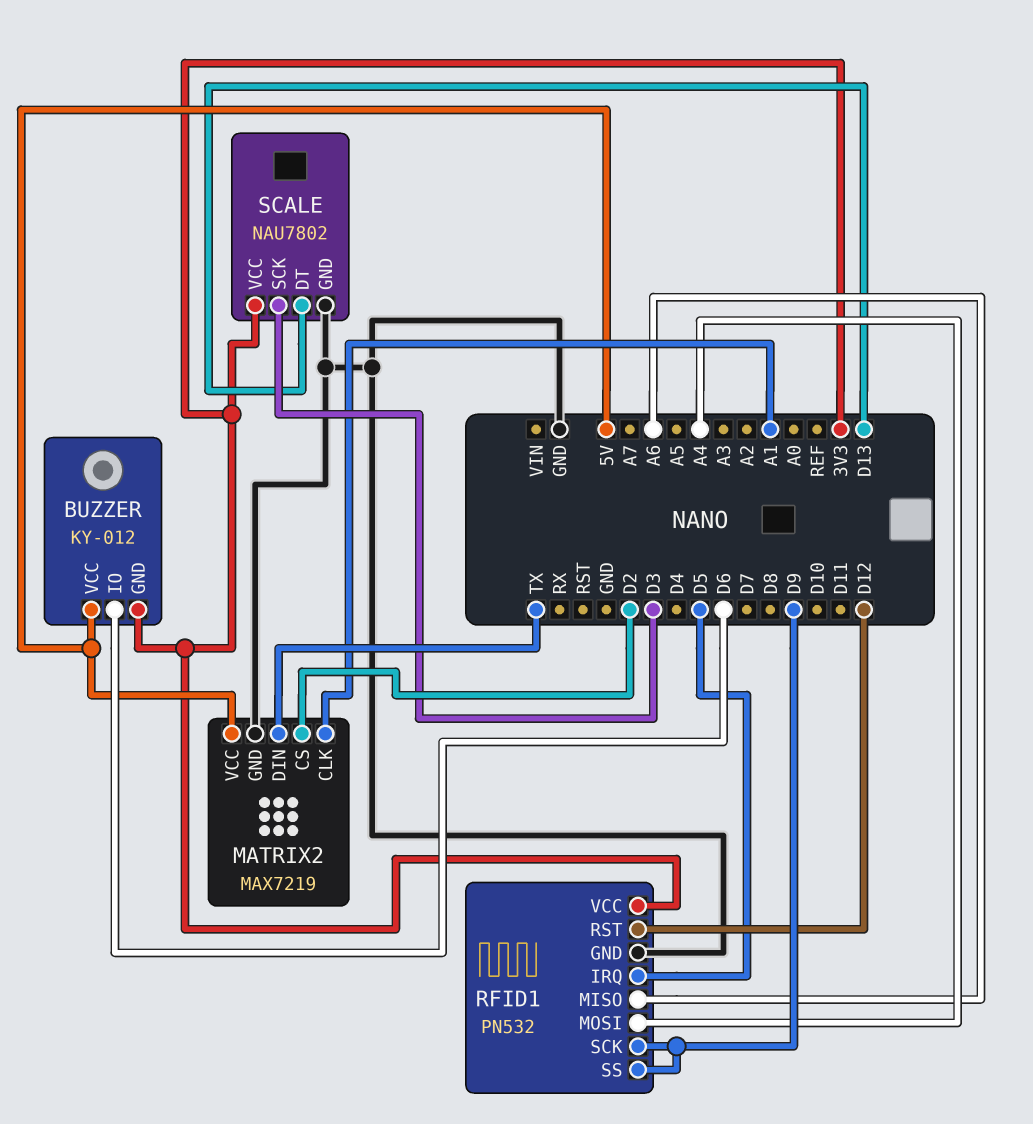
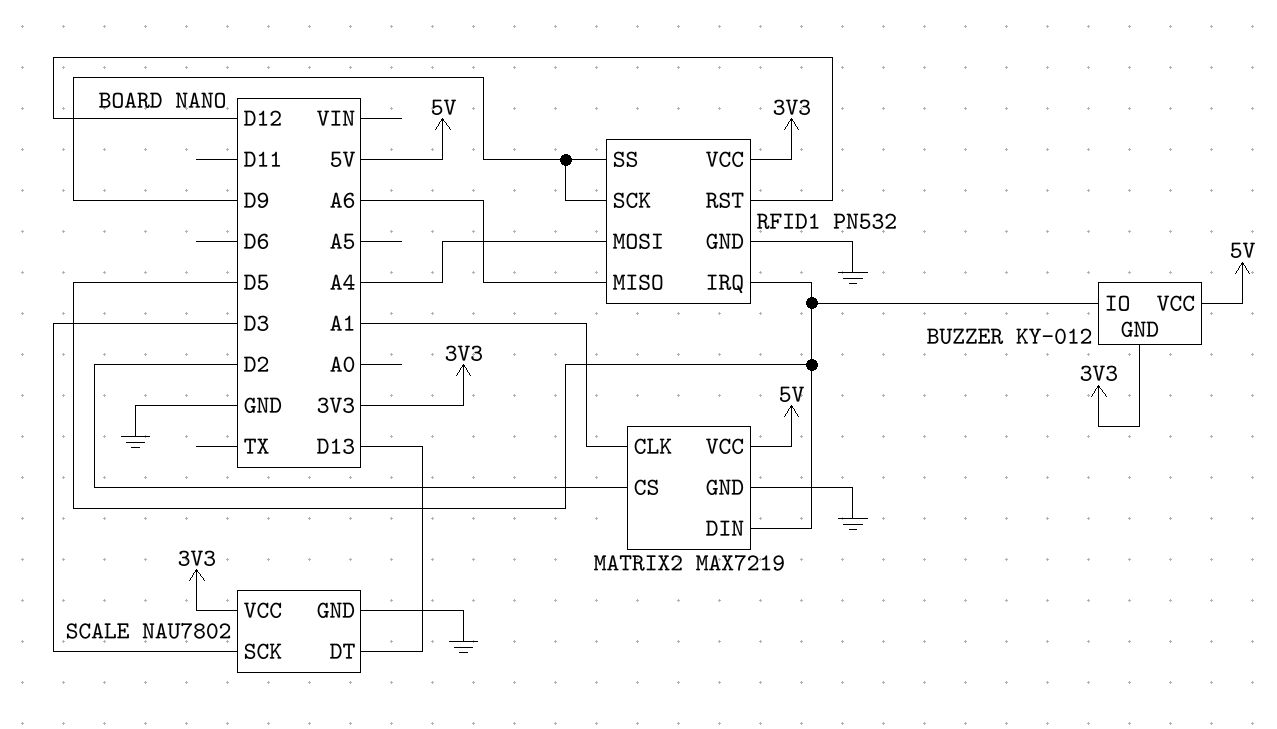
BUZZER pin IO: D6 -> D5
MATRIX2 pin DIN: TX -> D5

